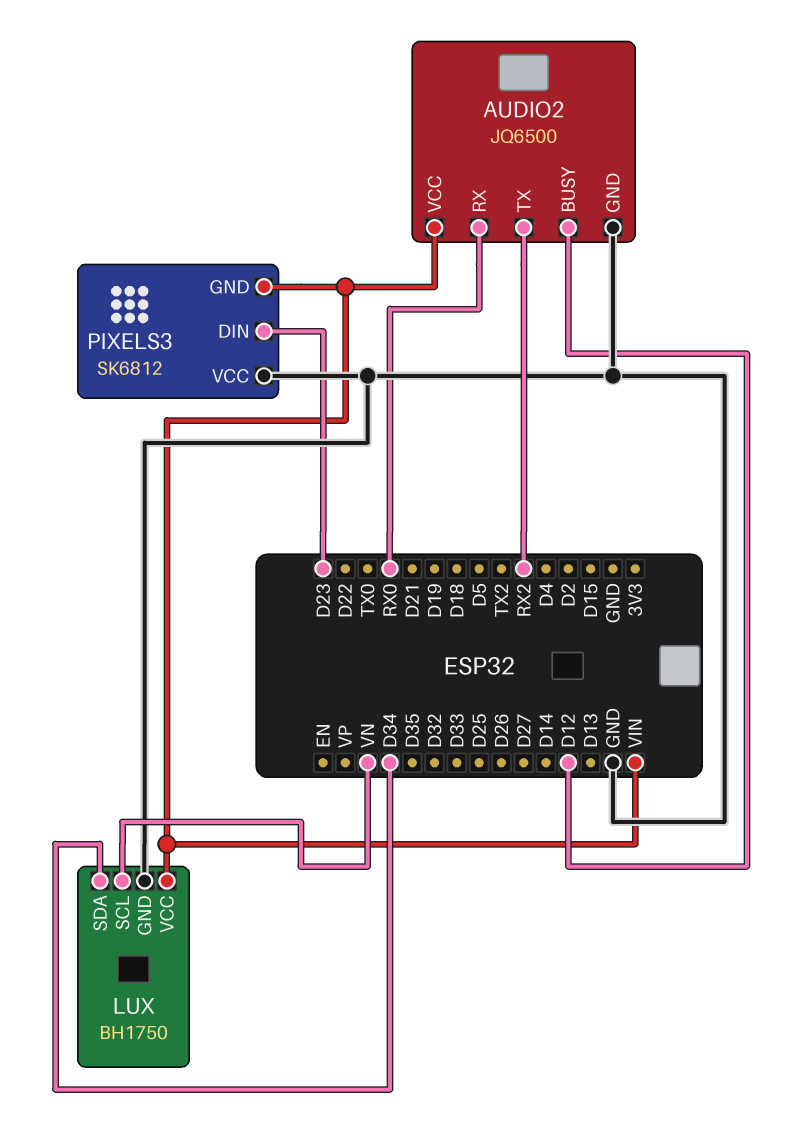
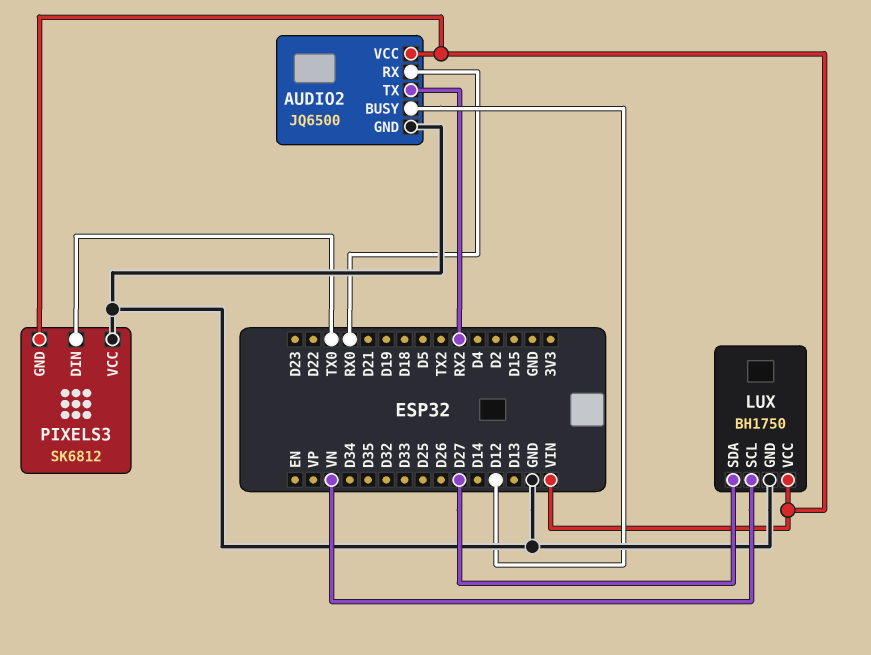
LUX pin SDA: D34 -> D27
PIXELS3 pin DIN: D23 -> TX0

